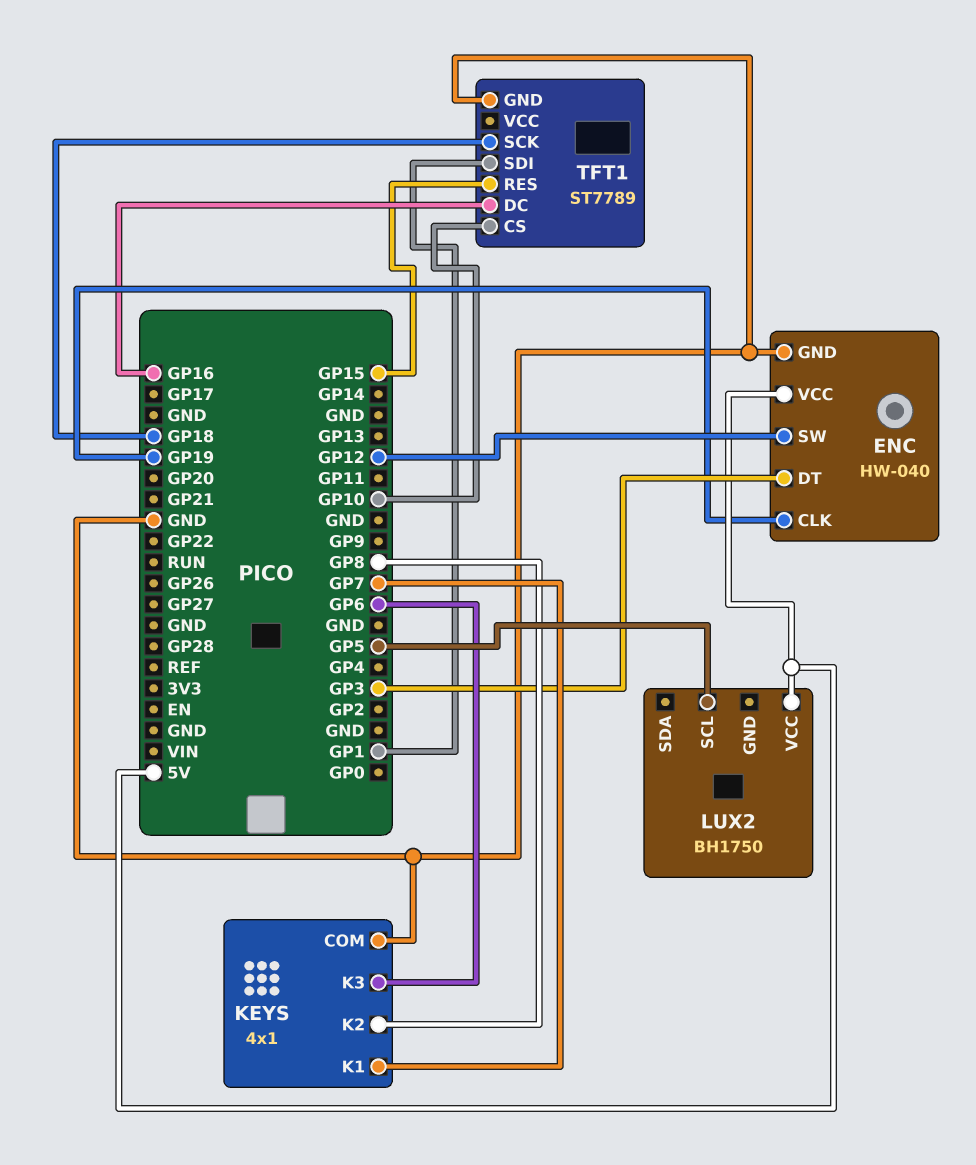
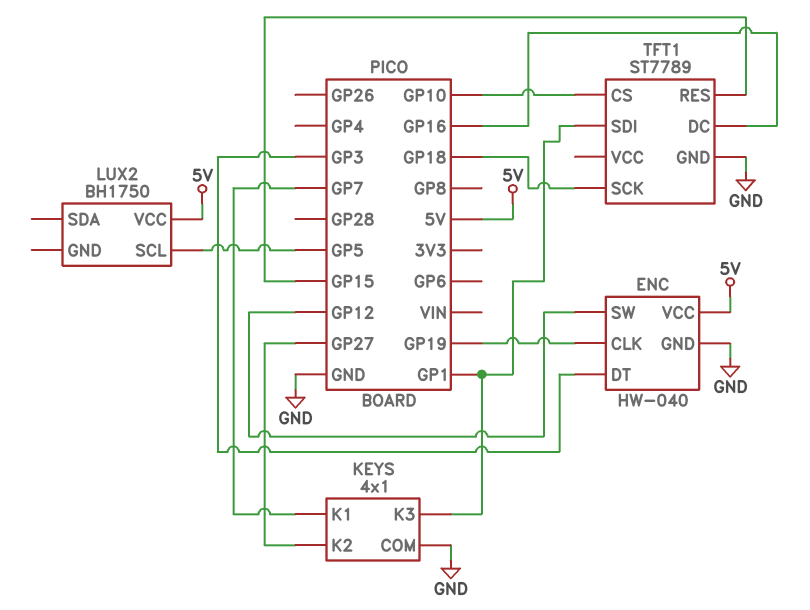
KEYS pin K2: GP8 -> GP27
KEYS pin K3: GP6 -> GP1

